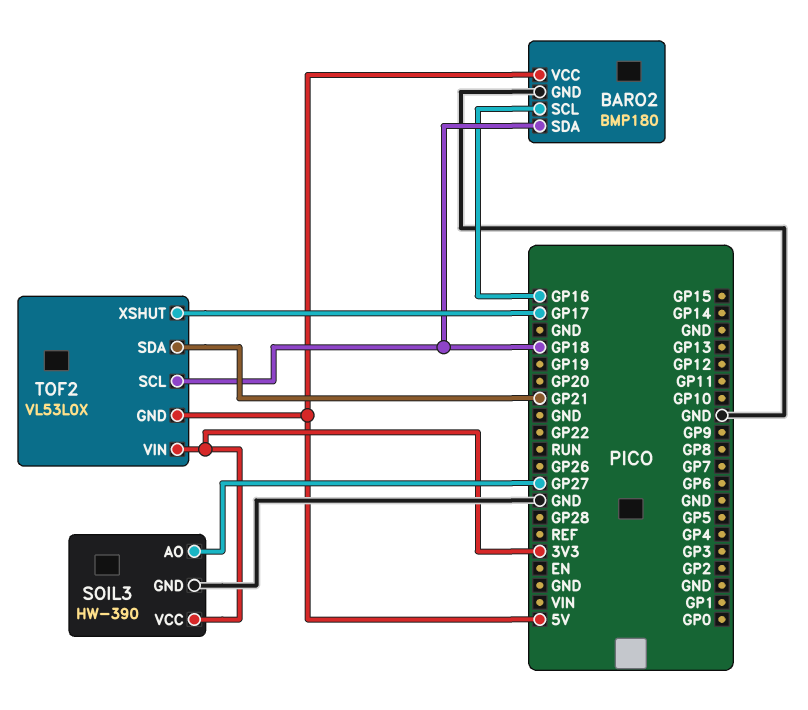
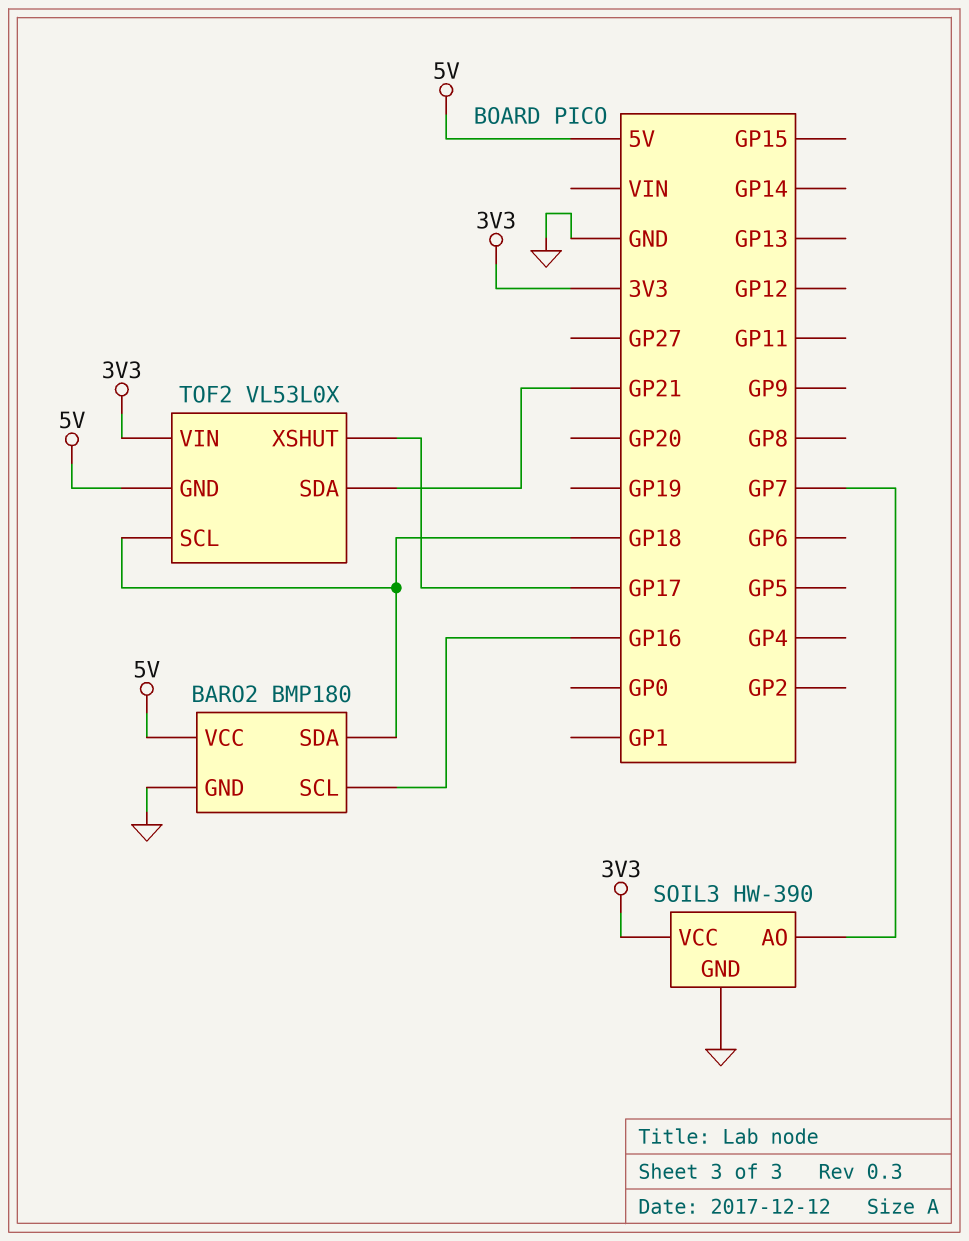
SOIL3 pin AO: GP27 -> GP7

